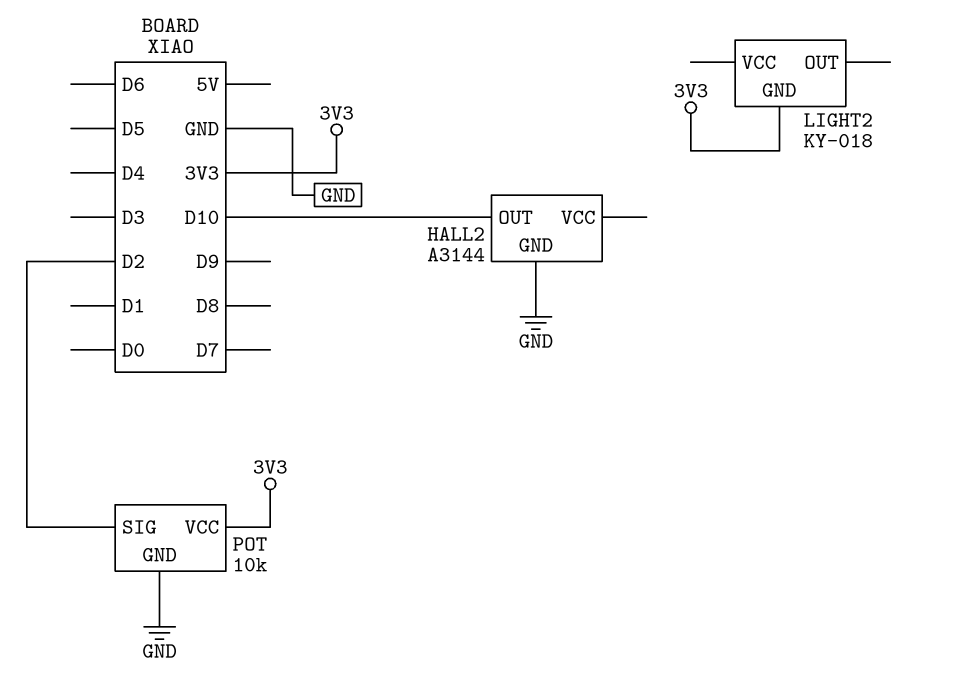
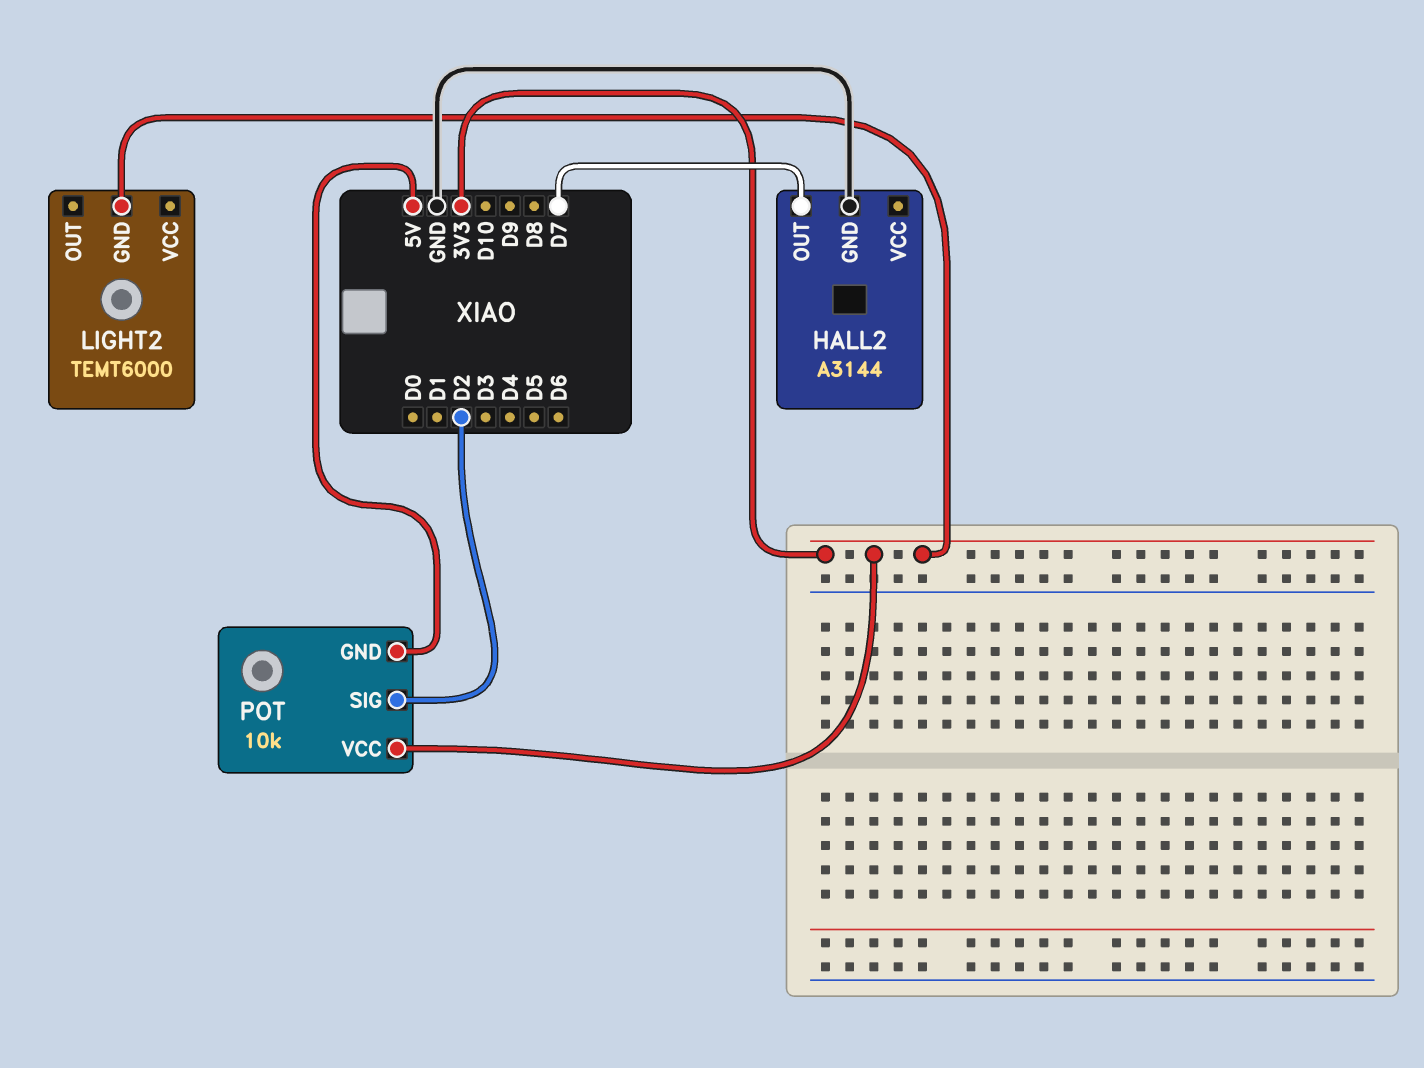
HALL2 pin OUT: D10 -> D7
LIGHT2: KY-018 -> TEMT6000
POT pin GND: GND -> 5V

